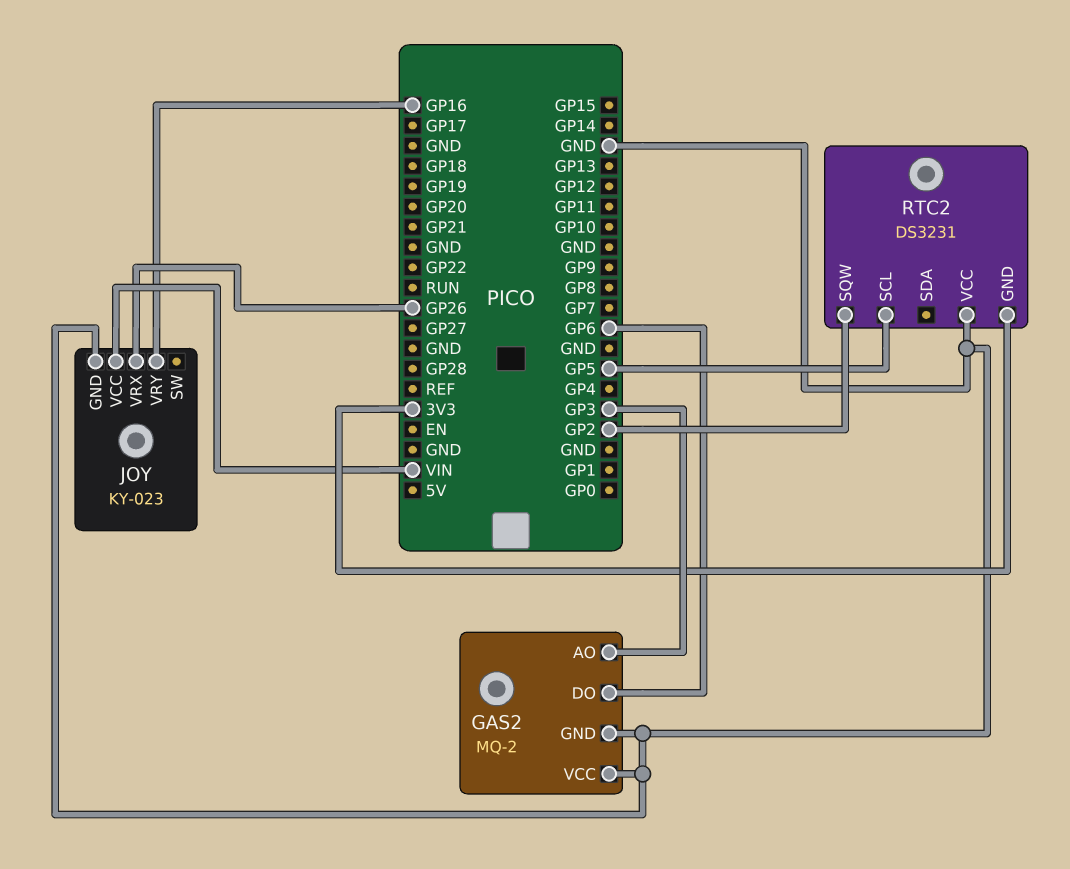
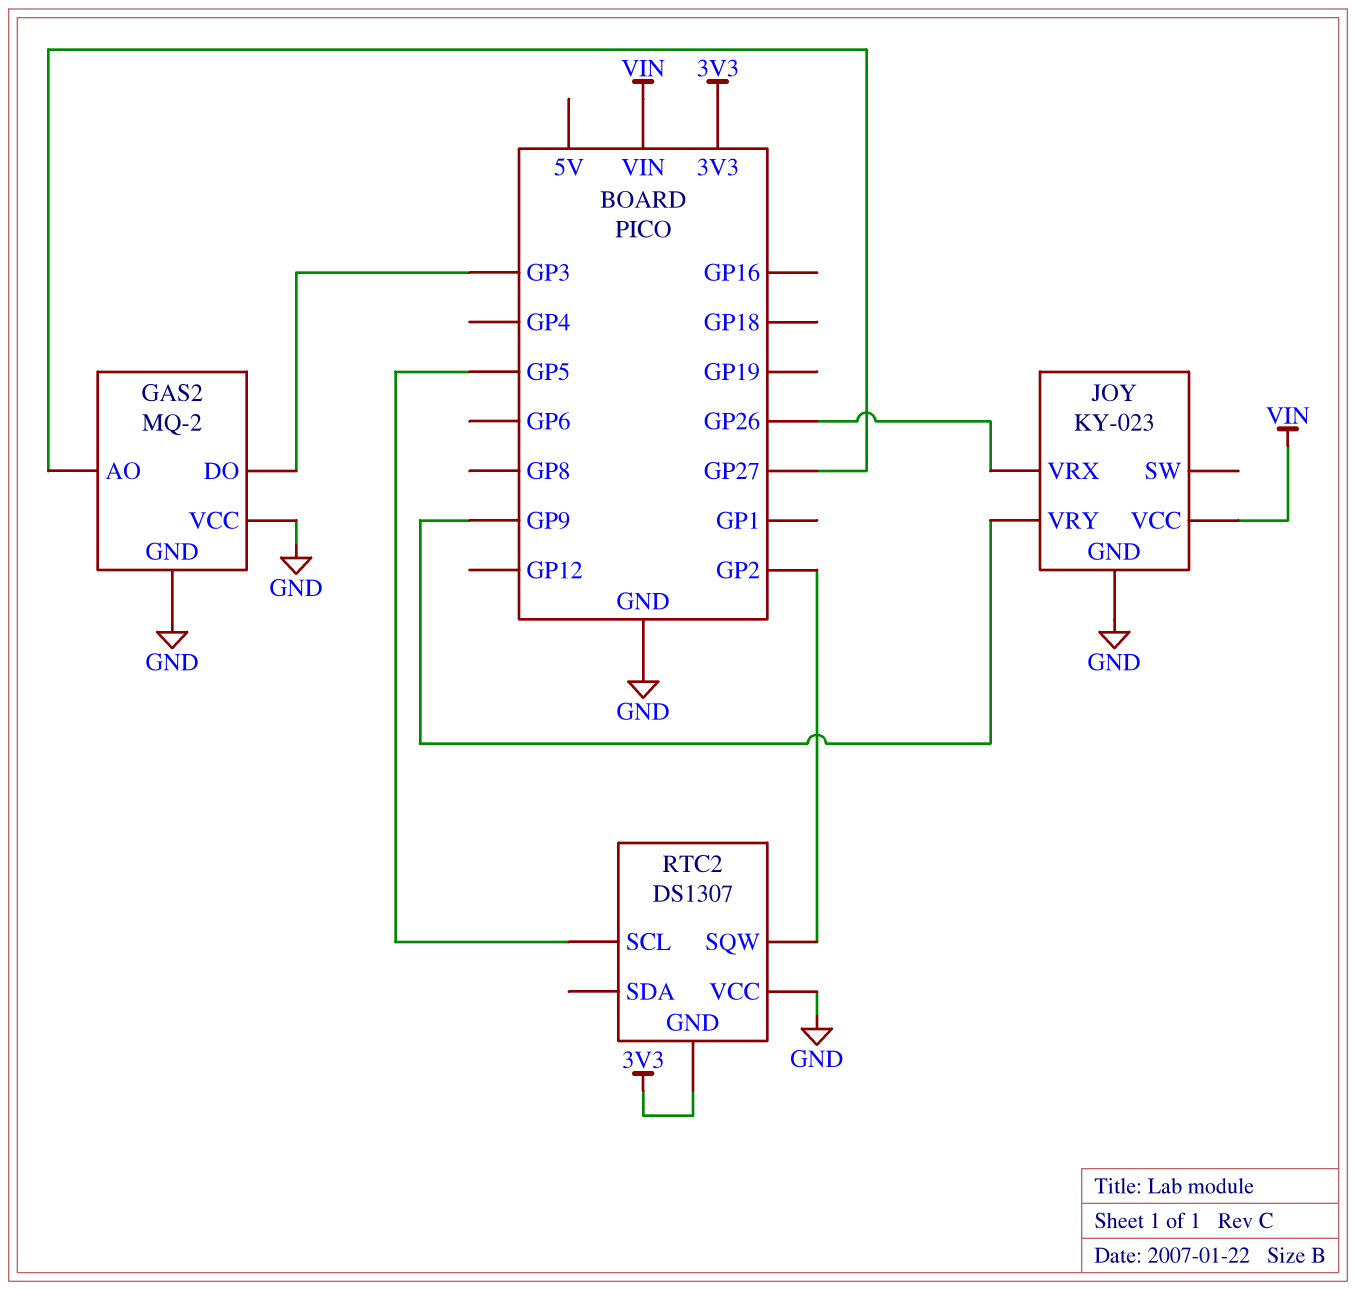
GAS2 pin AO: GP3 -> GP27
GAS2 pin DO: GP6 -> GP3
JOY pin VRY: GP16 -> GP9
RTC2: DS3231 -> DS1307

